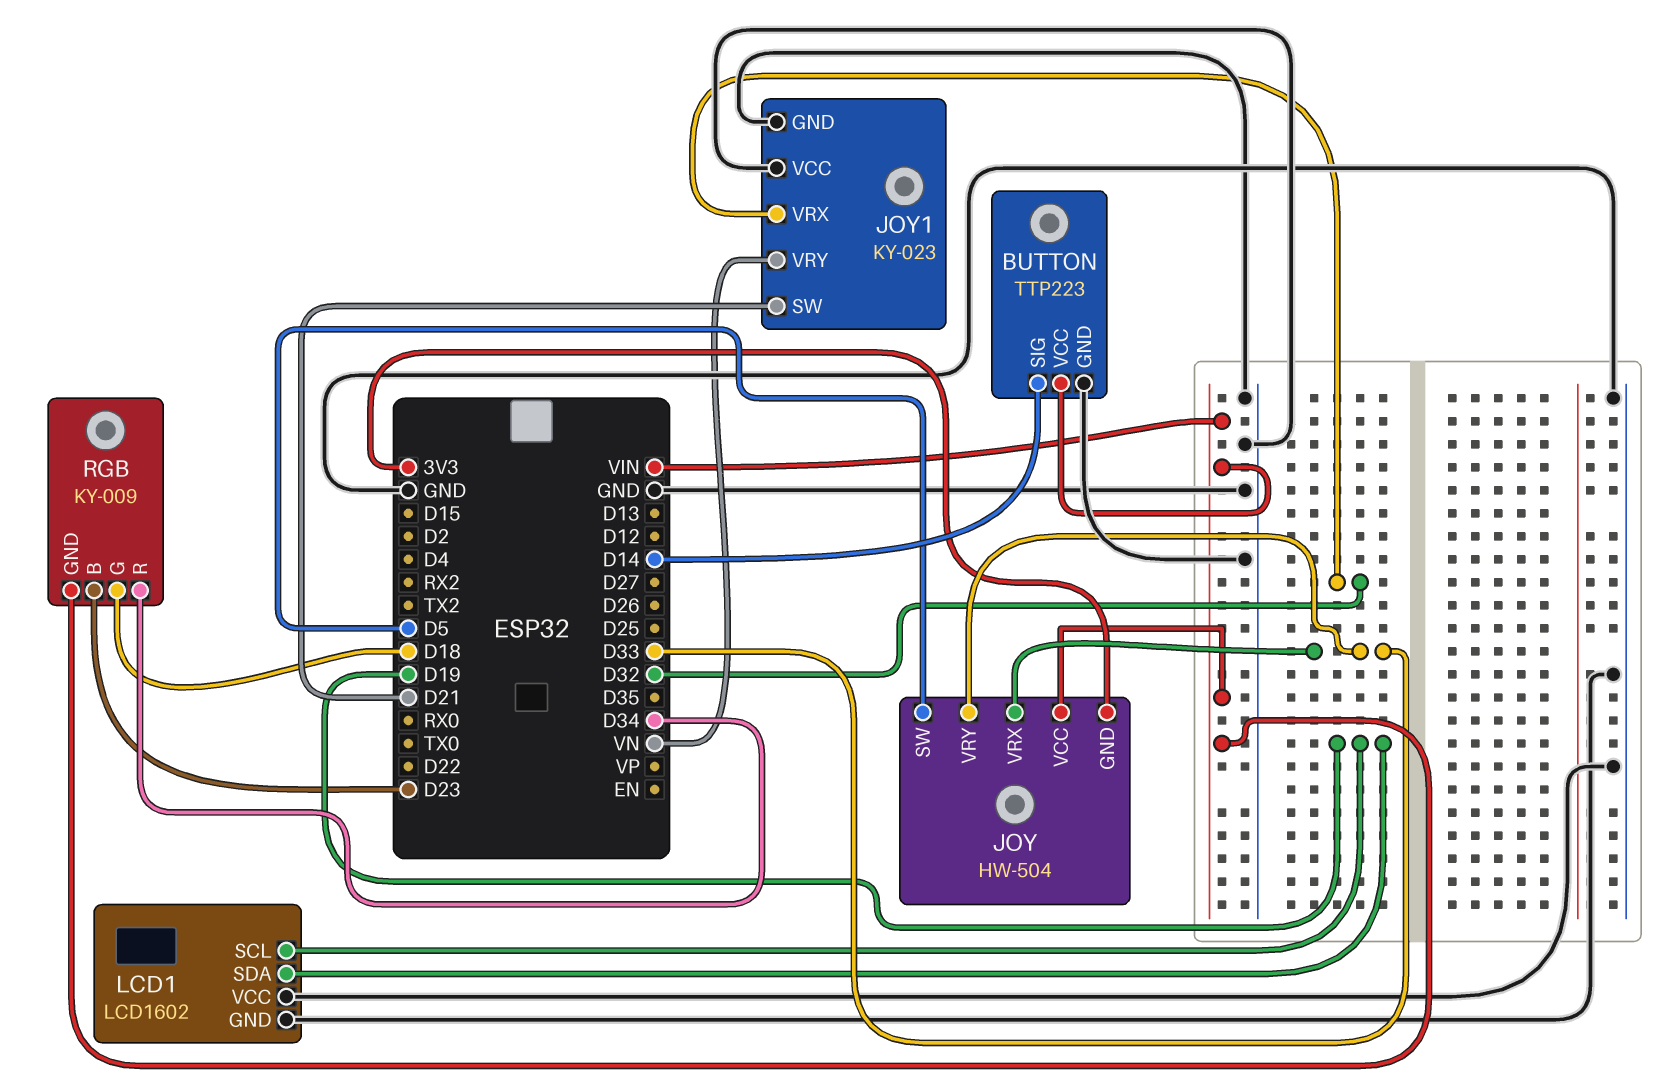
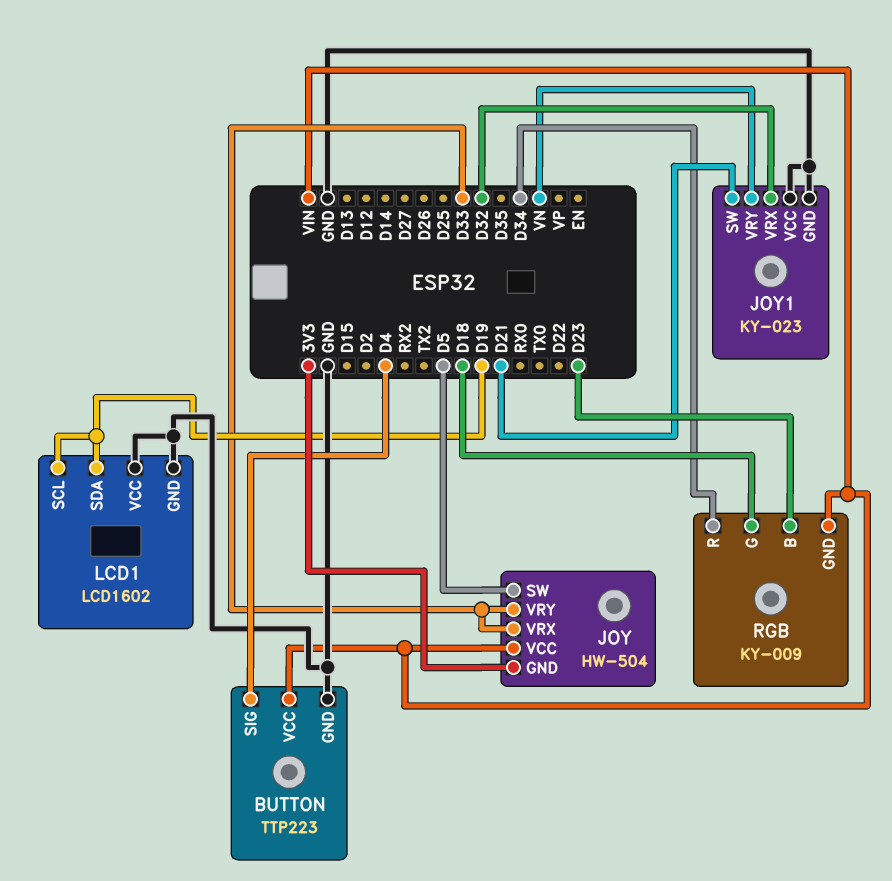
BUTTON pin SIG: D14 -> D4

